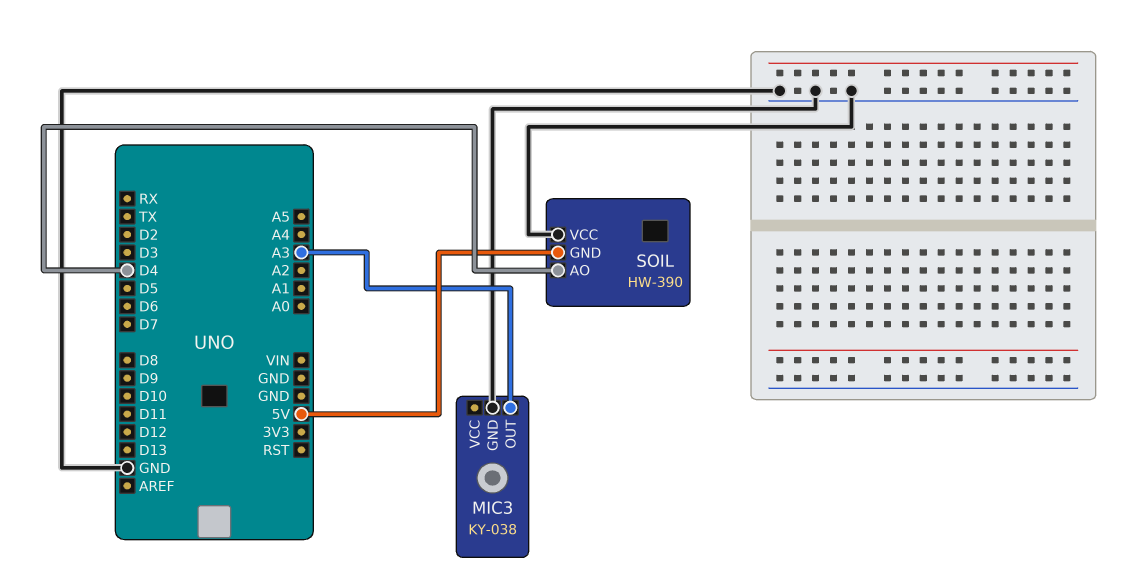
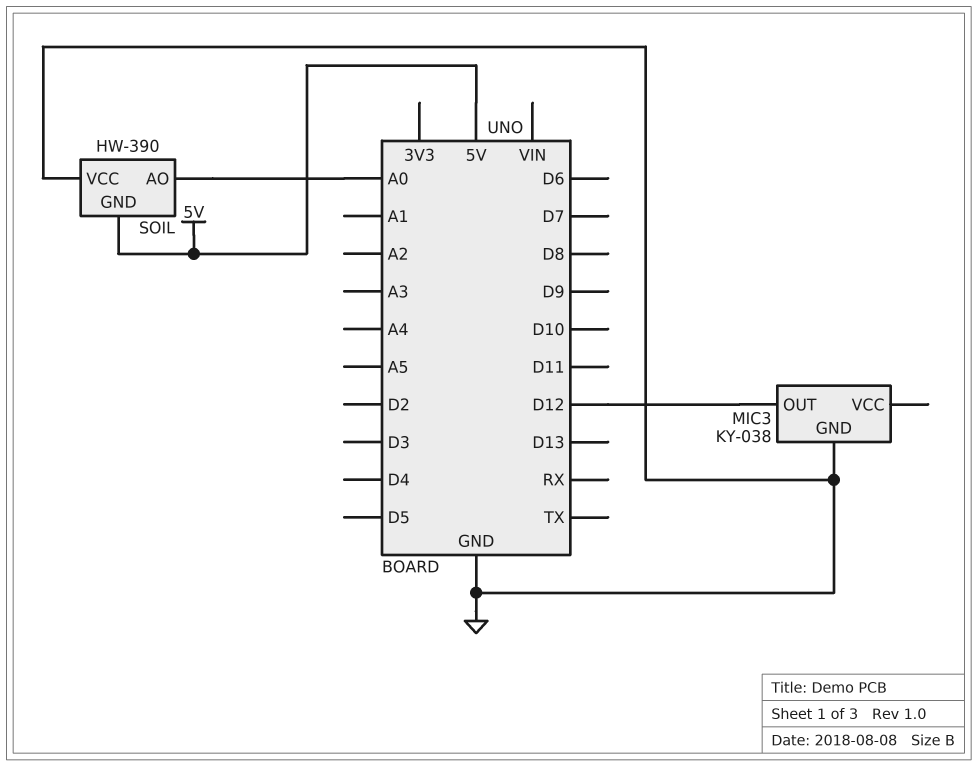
MIC3 pin OUT: A3 -> D12
SOIL pin AO: D4 -> A0

